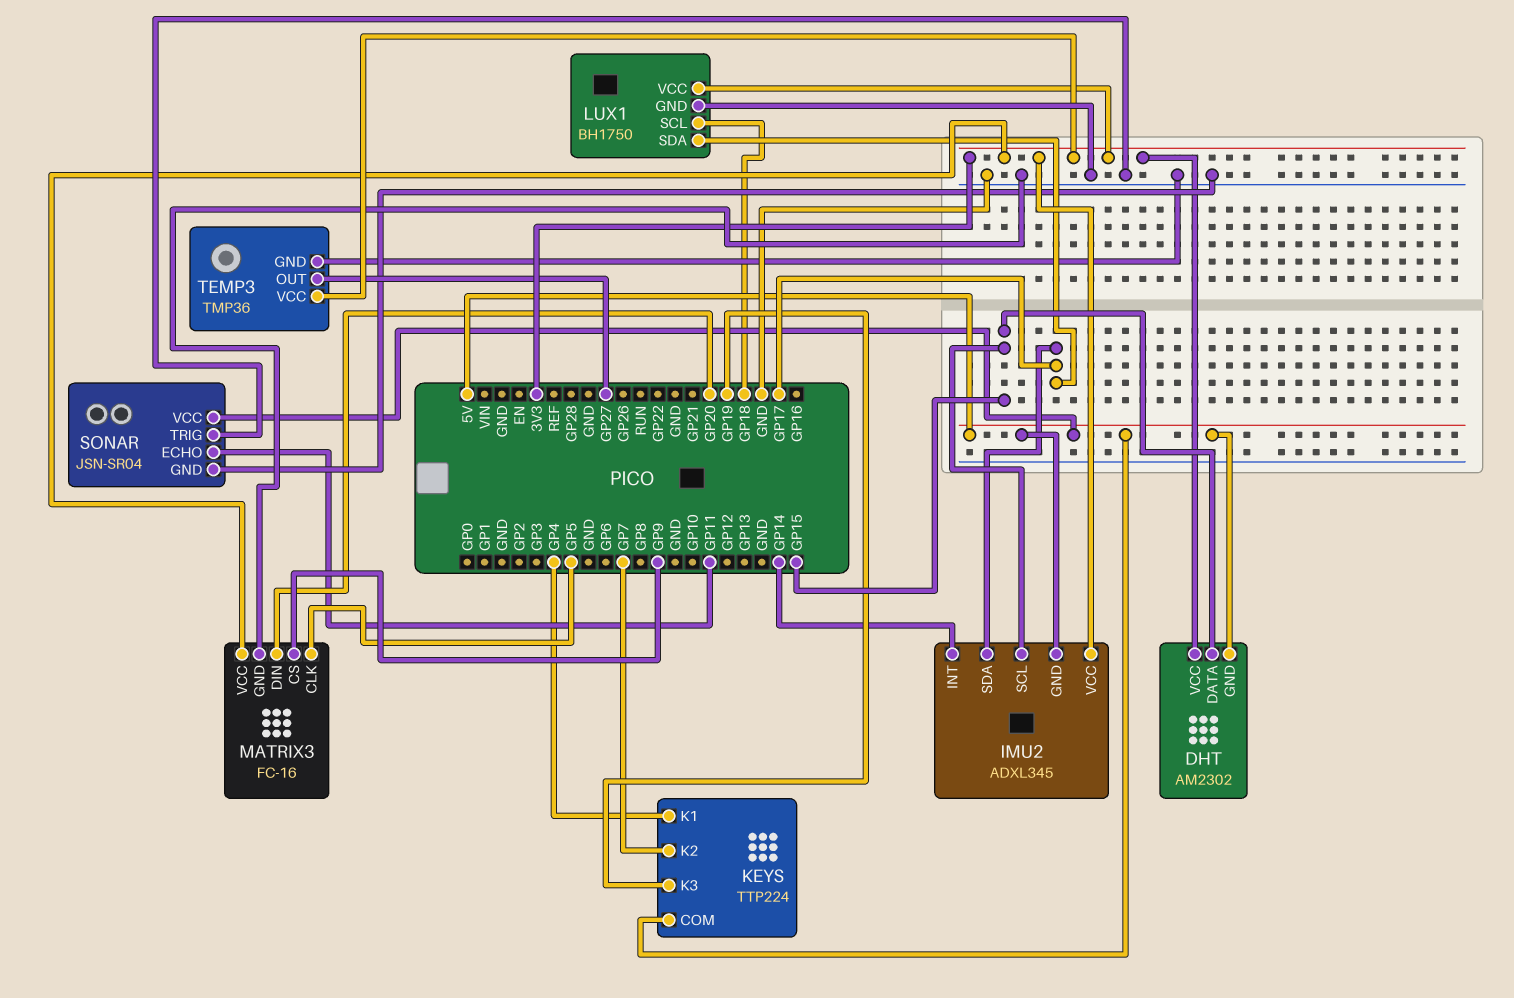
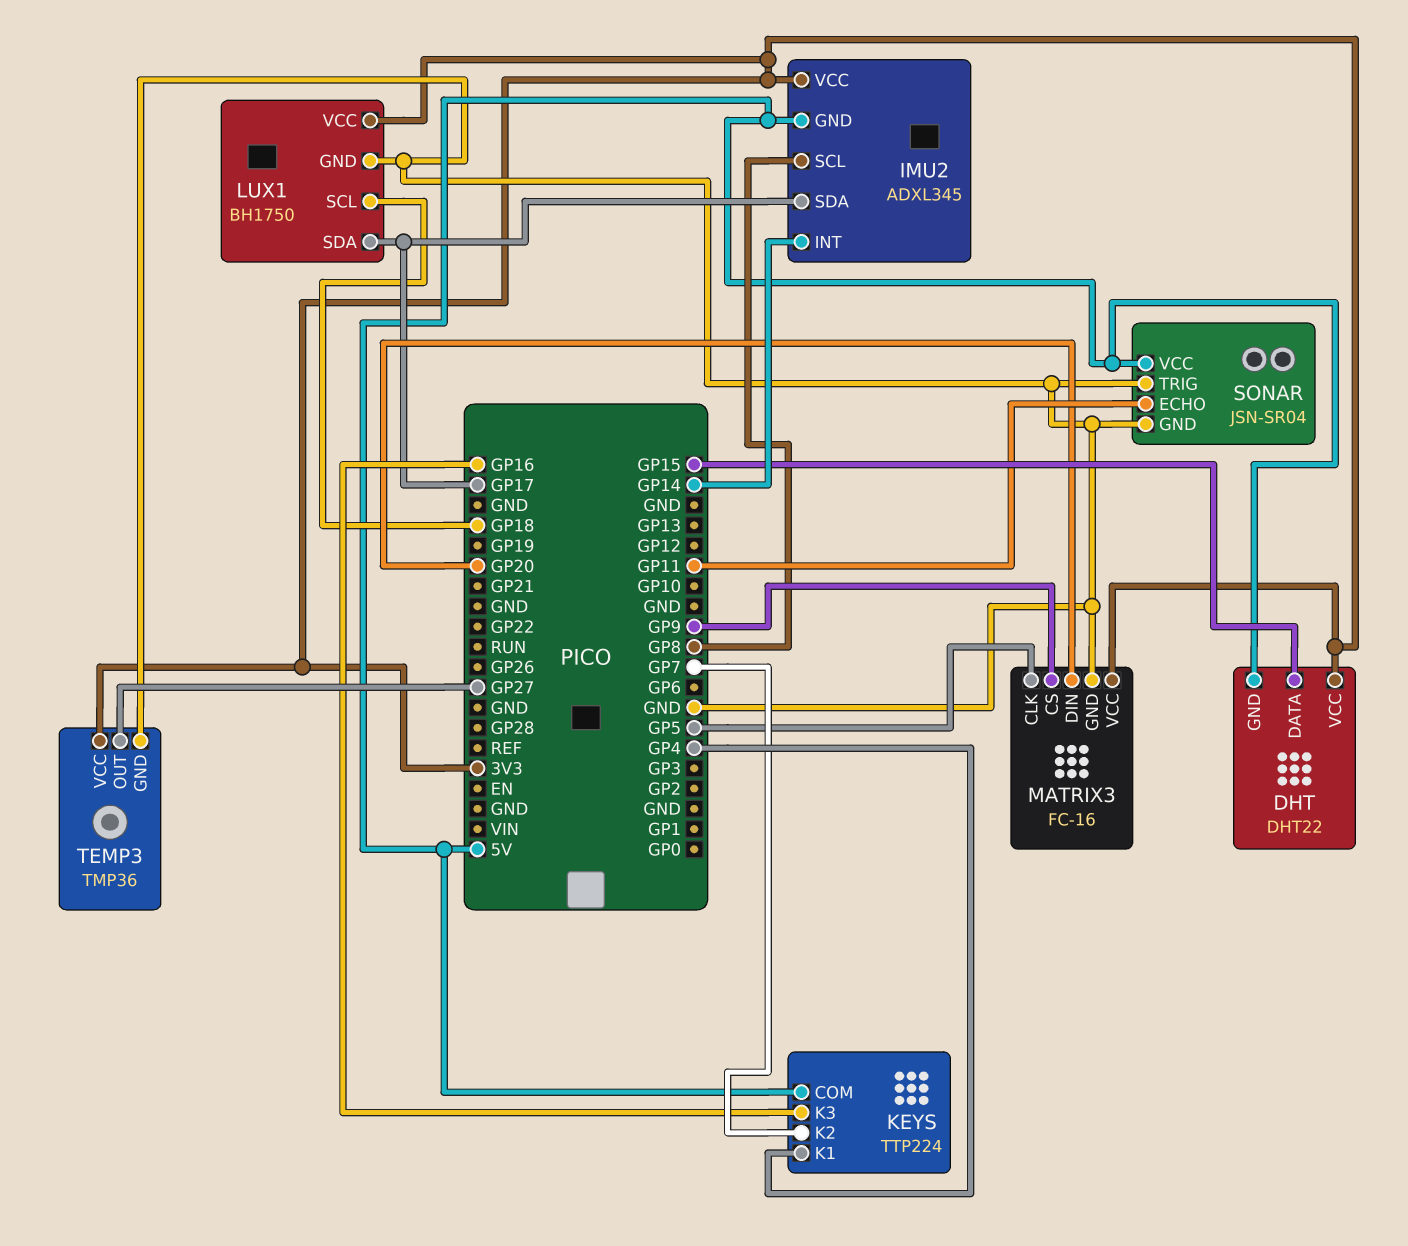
DHT: AM2302 -> DHT22
IMU2 pin SCL: GP15 -> GP8
KEYS pin K3: GP19 -> GP16

